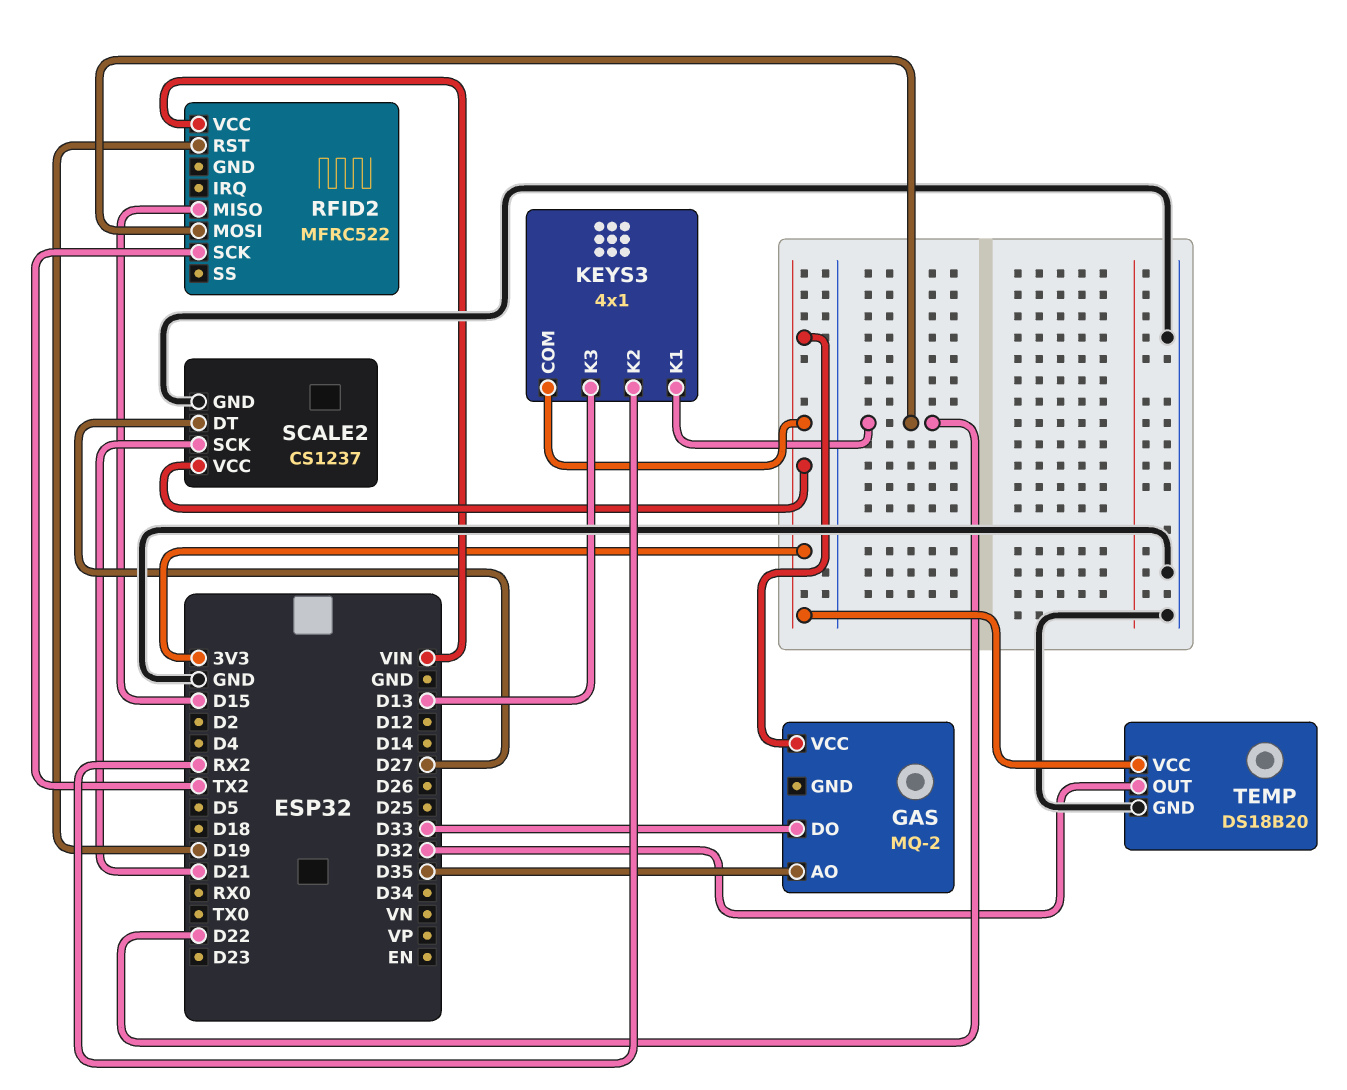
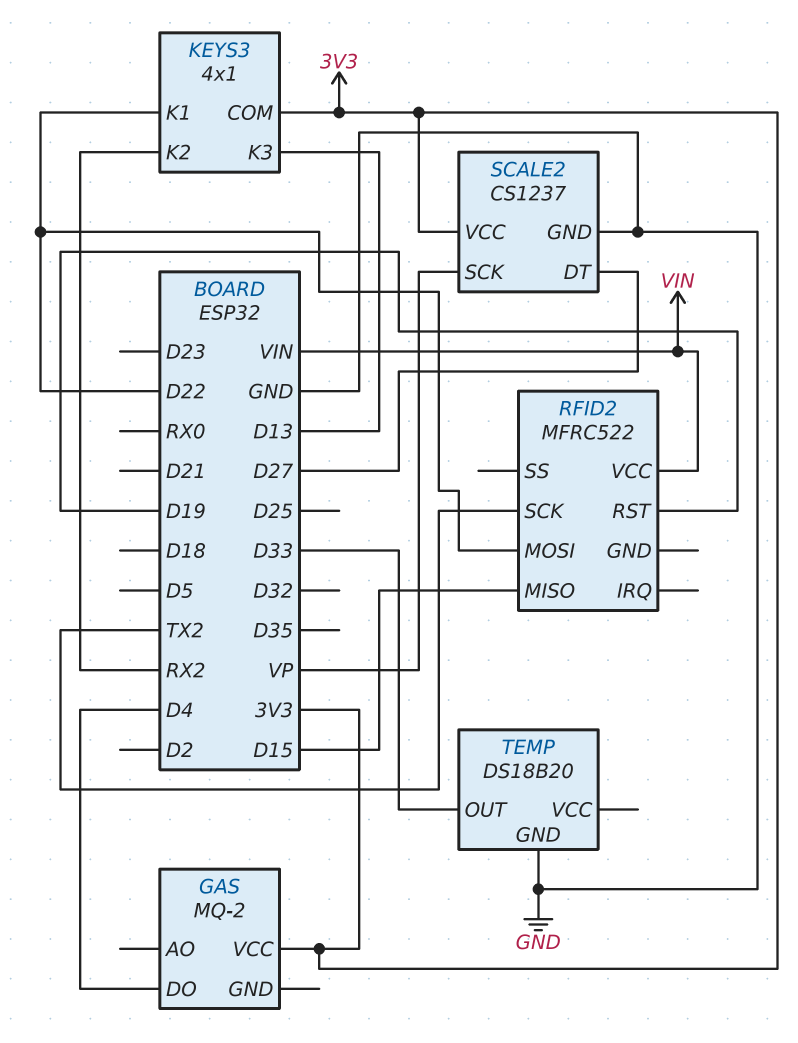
GAS pin AO: D35 -> none
GAS pin DO: D33 -> D4
SCALE2 pin SCK: D21 -> VP
TEMP pin OUT: D32 -> D33
TEMP pin VCC: 3V3 -> none

